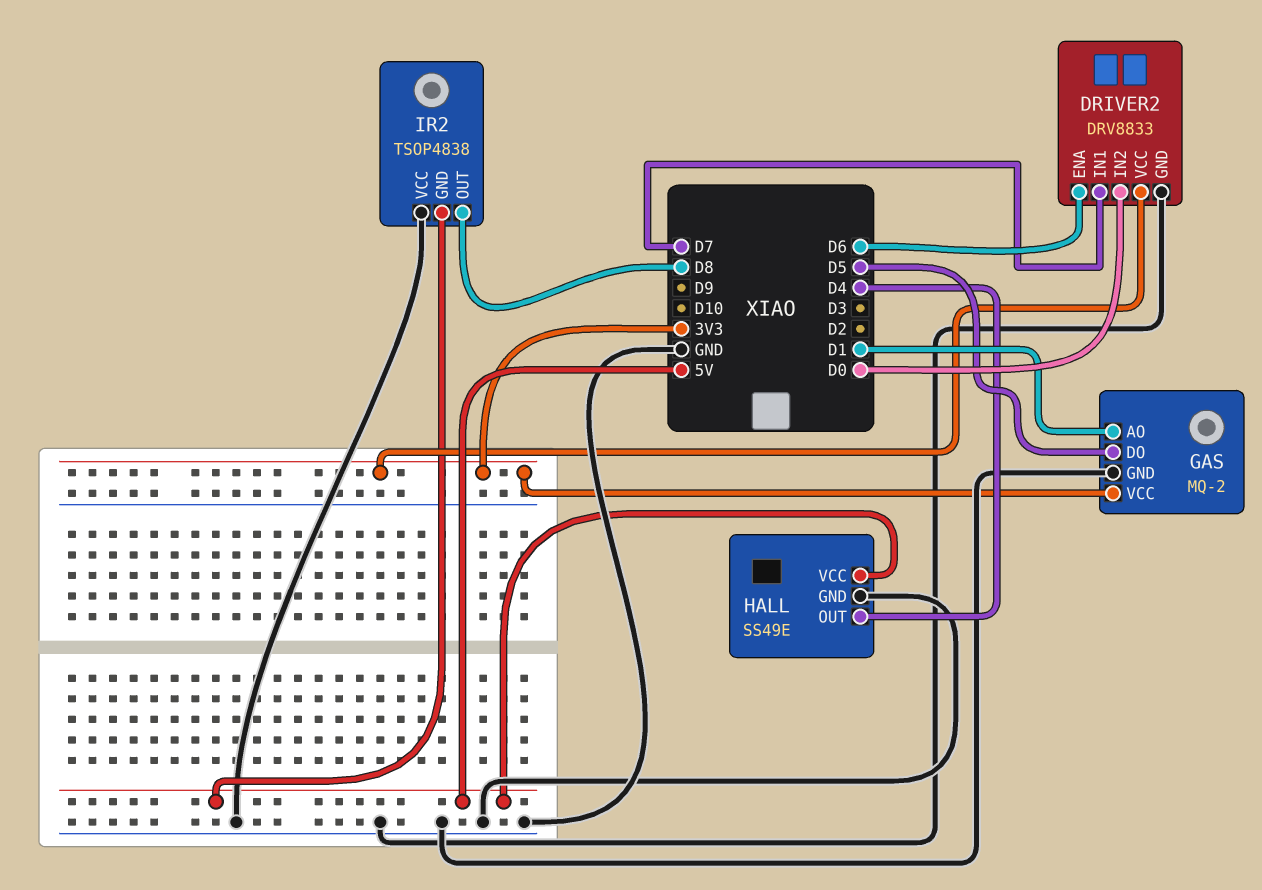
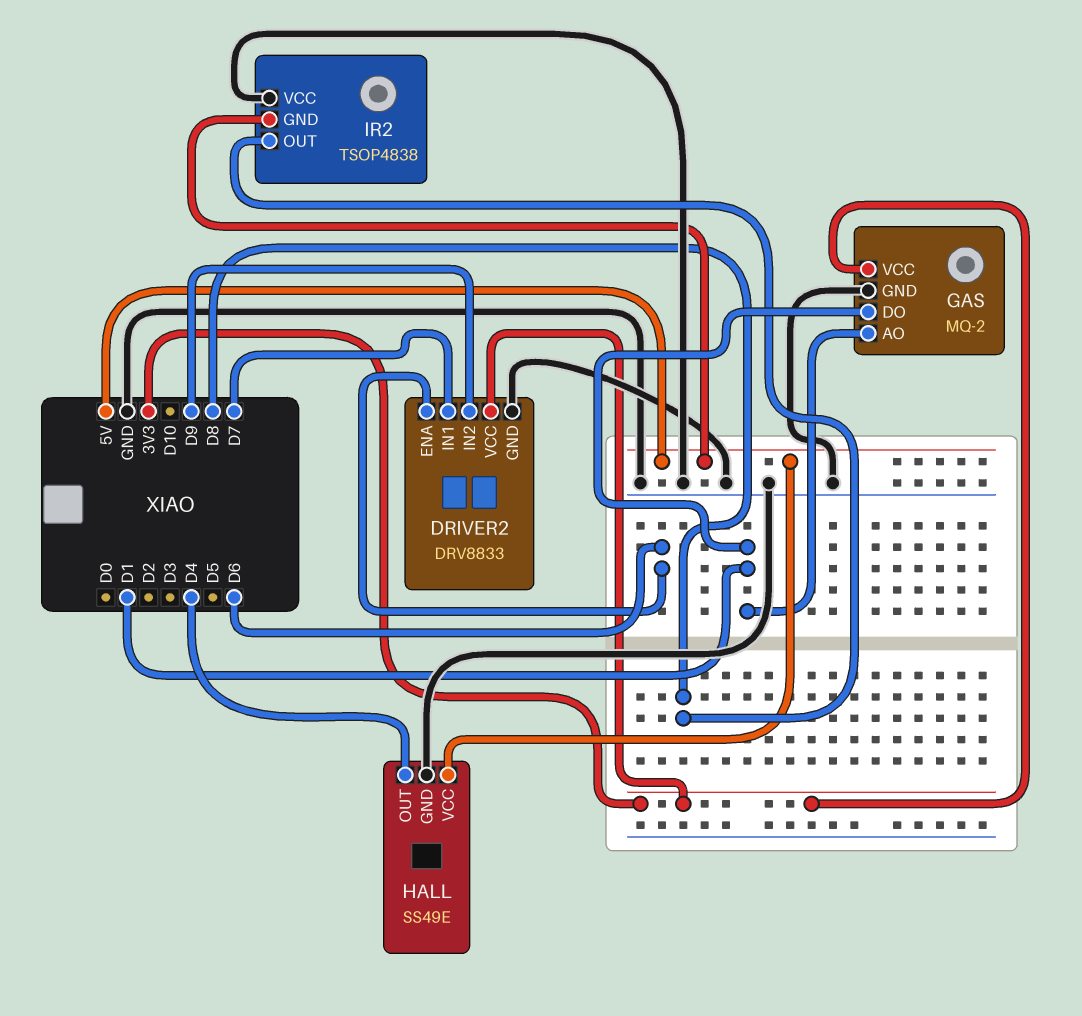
DRIVER2 pin IN2: D0 -> D9
GAS pin DO: D5 -> D1

